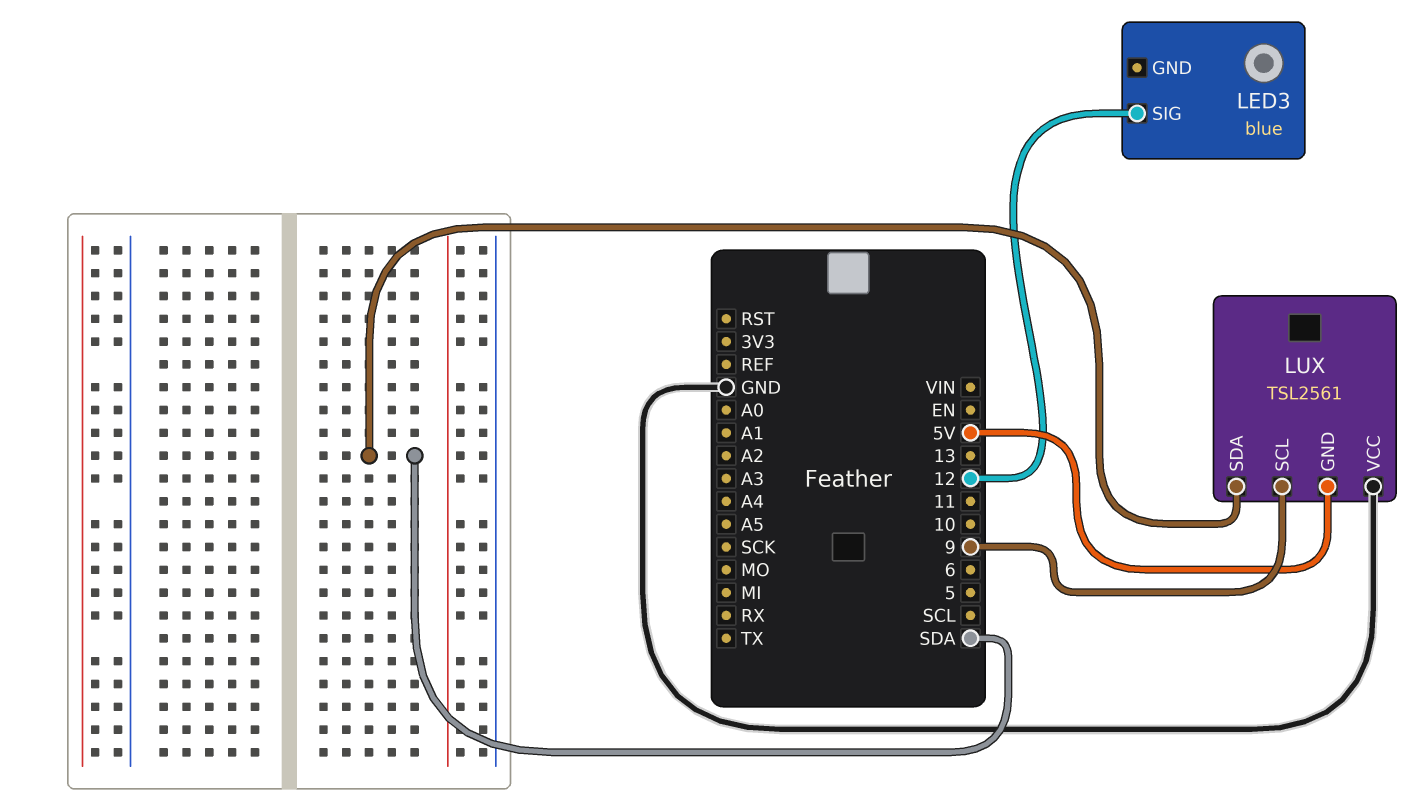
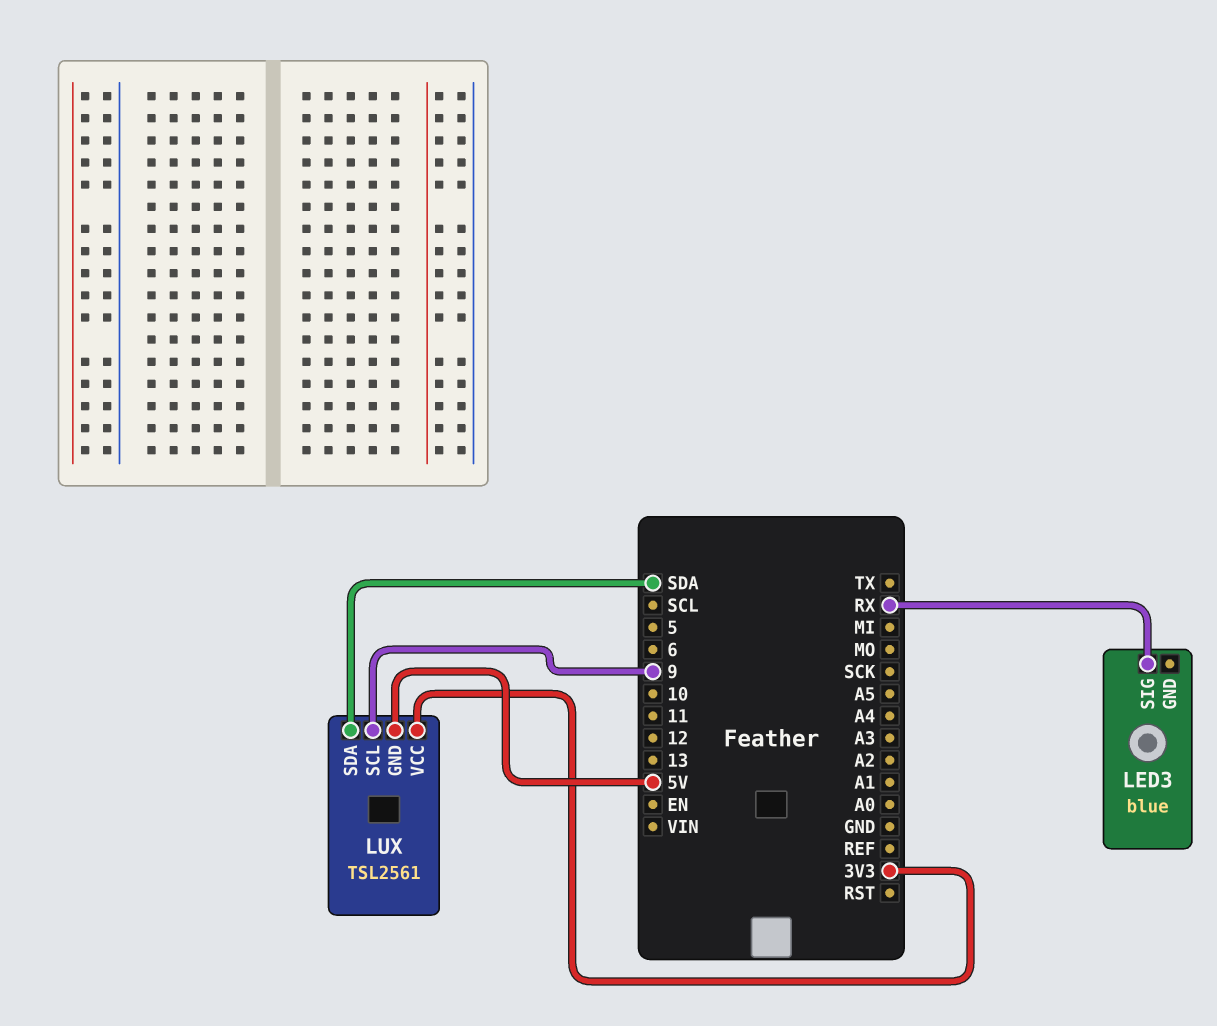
LED3 pin SIG: 12 -> RX
LUX pin VCC: GND -> 3V3

